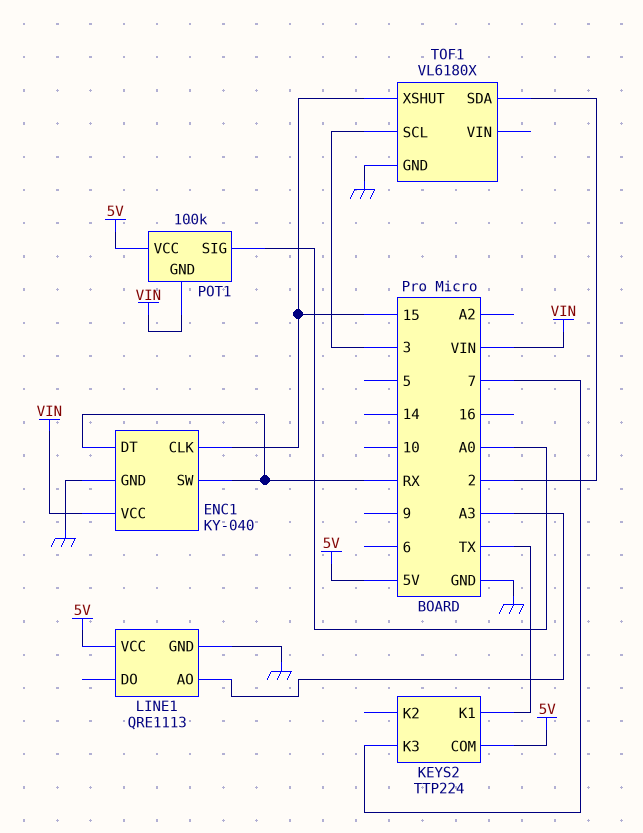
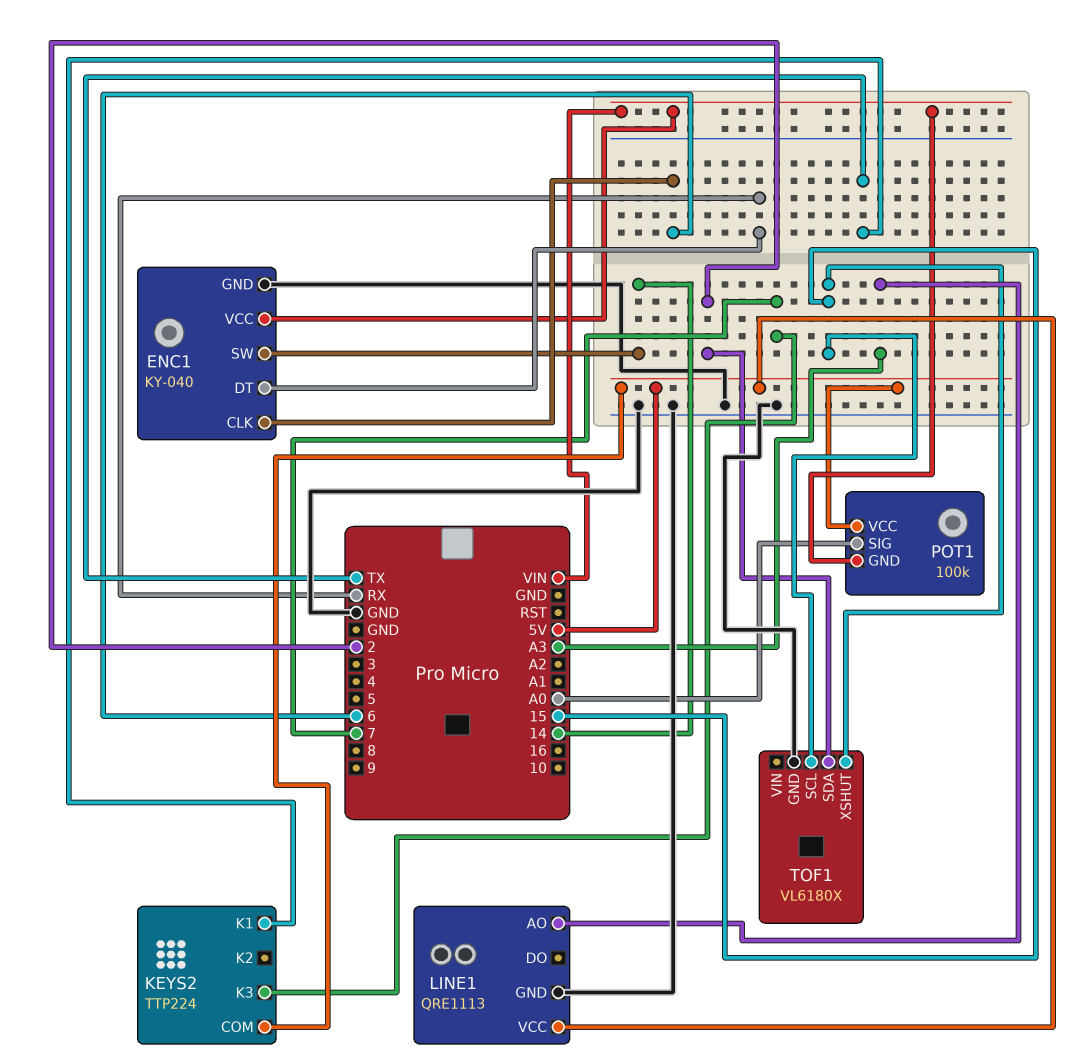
ENC1 pin CLK: 15 -> 6
ENC1 pin SW: RX -> 14
TOF1 pin SCL: 3 -> 15

